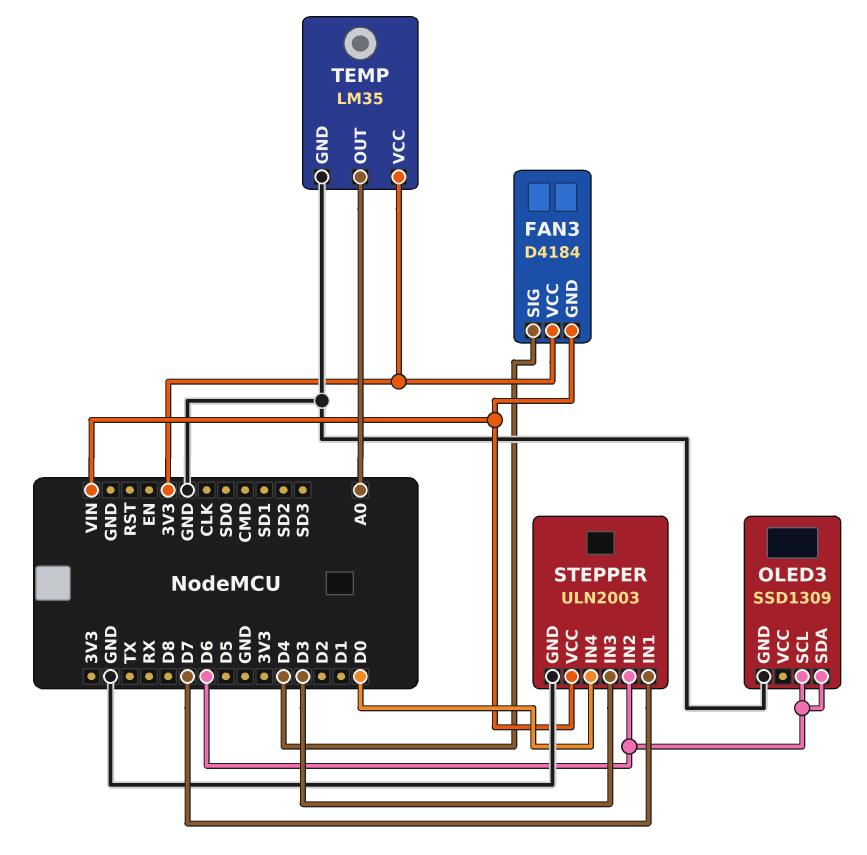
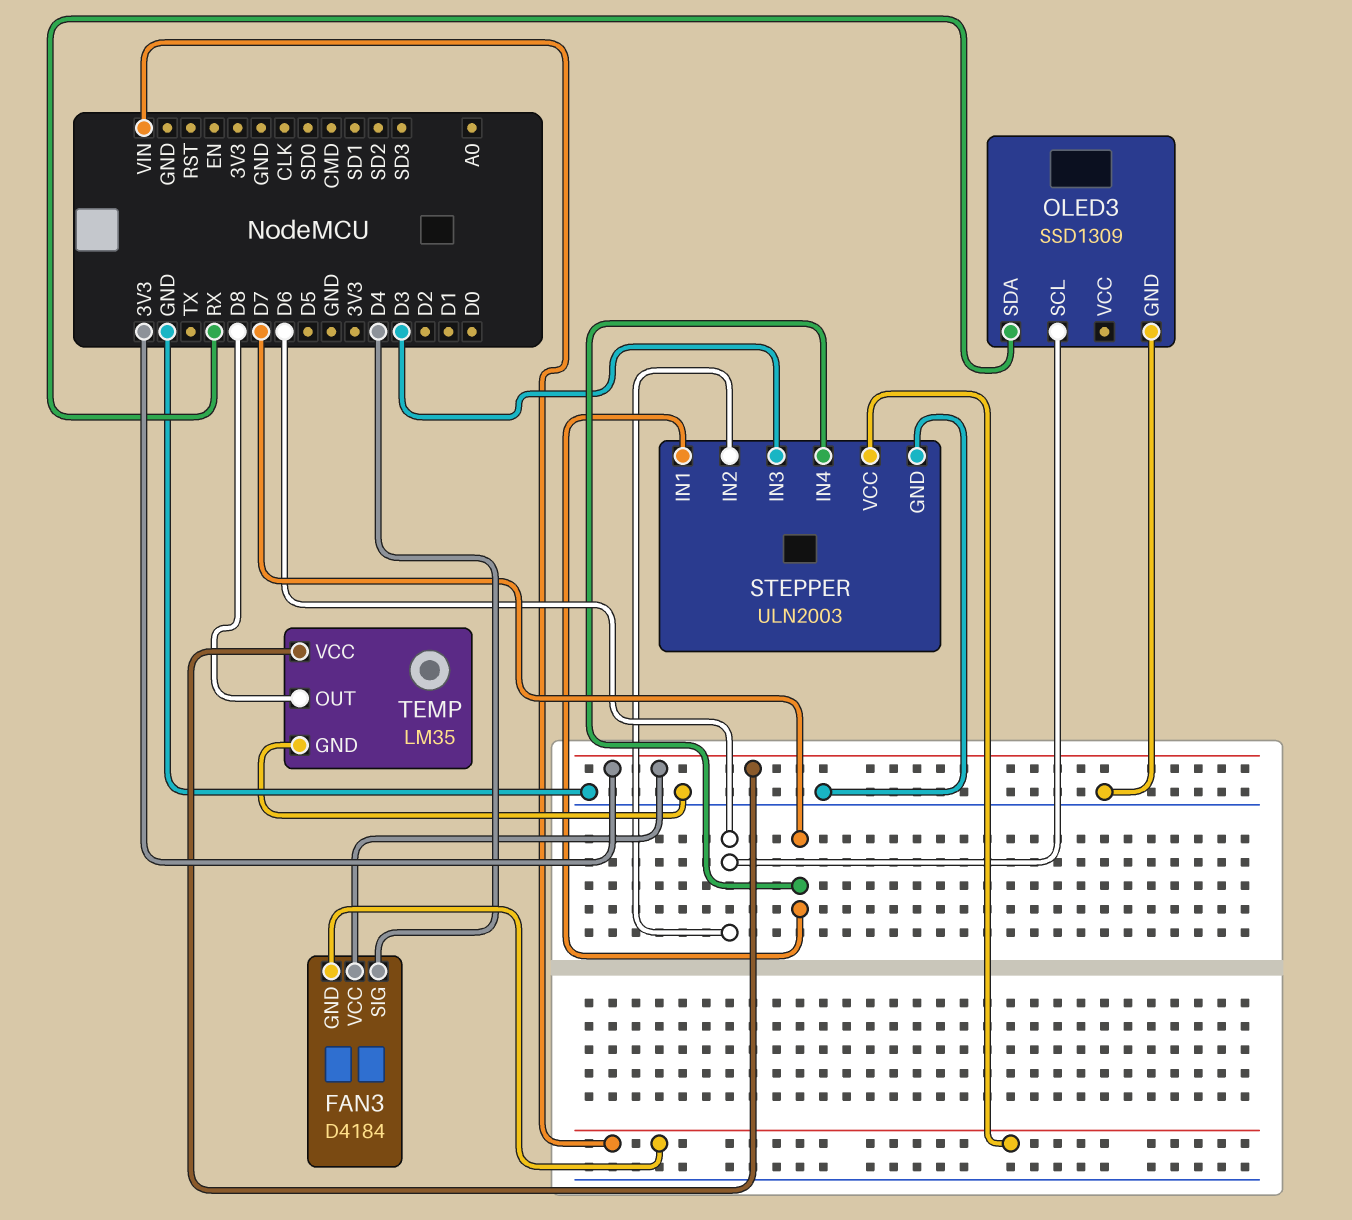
OLED3 pin SDA: D6 -> RX
STEPPER pin IN4: D0 -> D7
TEMP pin OUT: A0 -> D8

